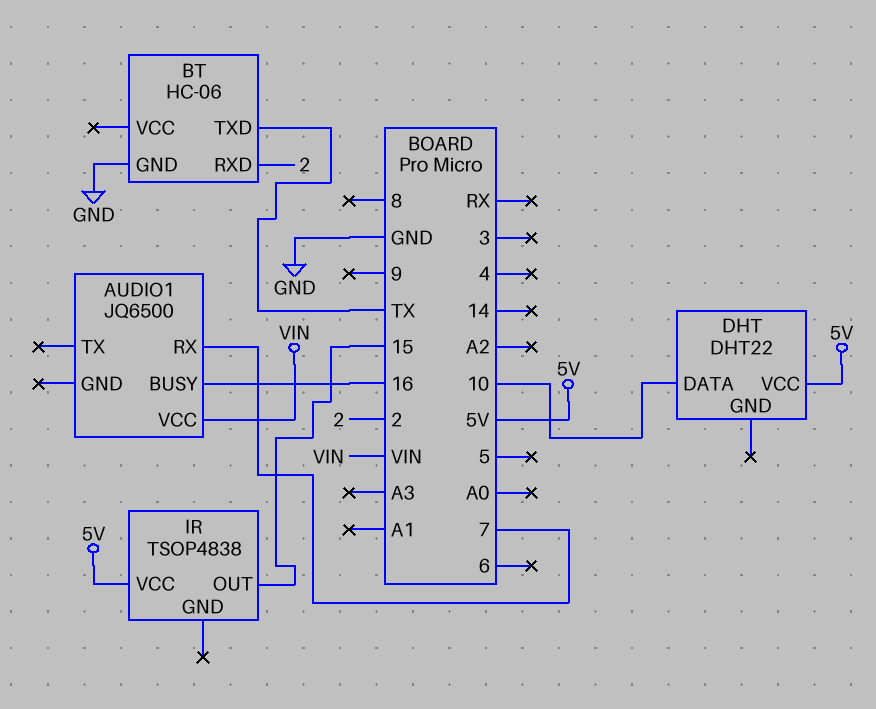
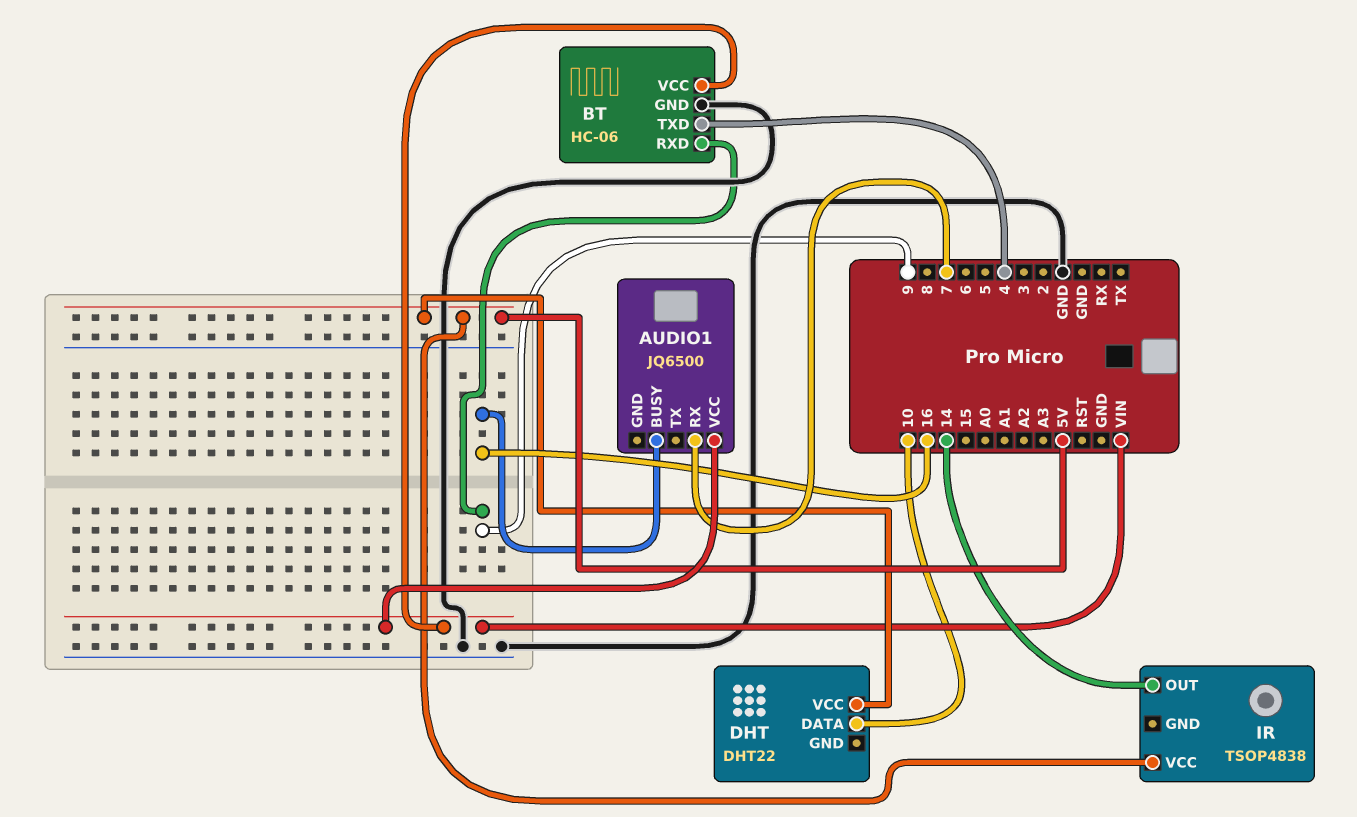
BT pin RXD: 2 -> 9
BT pin TXD: TX -> 4
BT pin VCC: none -> VIN
IR pin OUT: 15 -> 14

